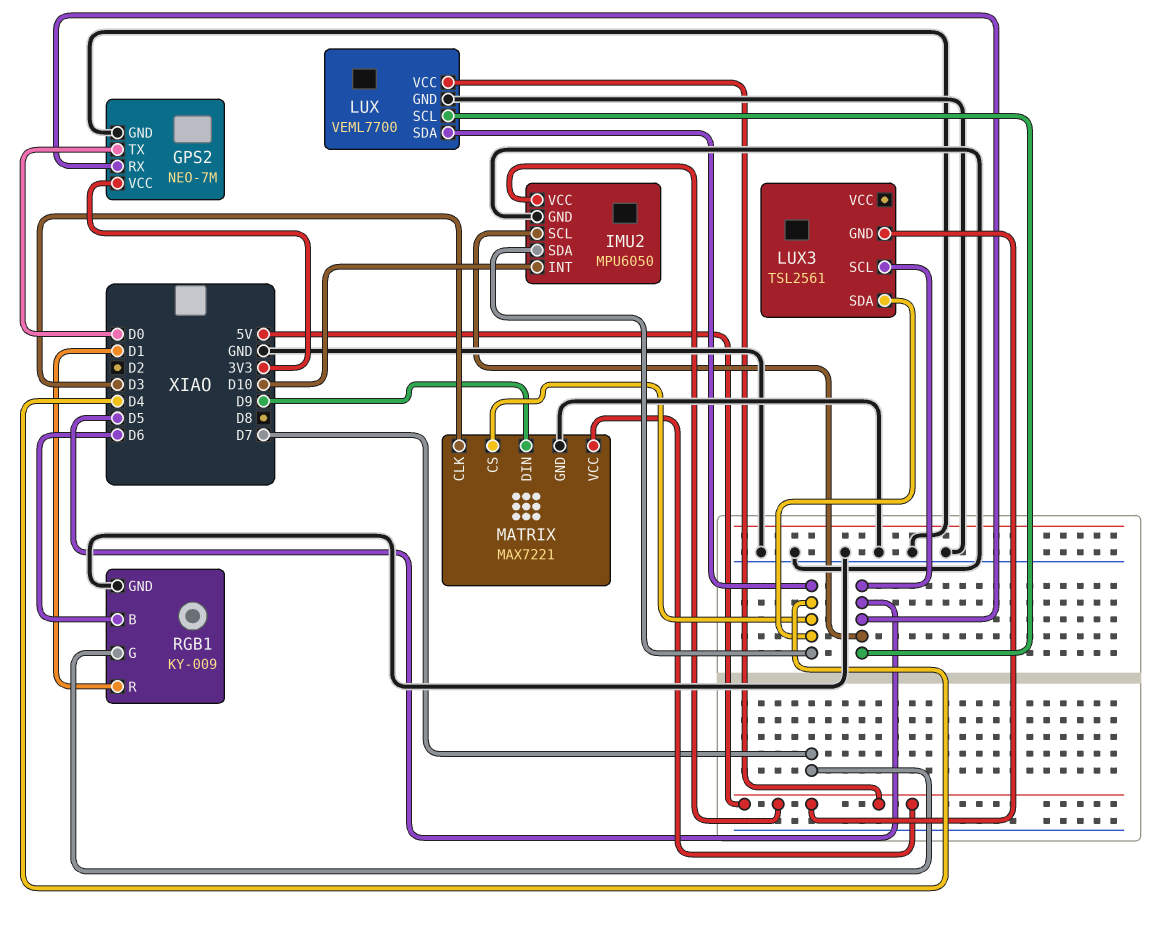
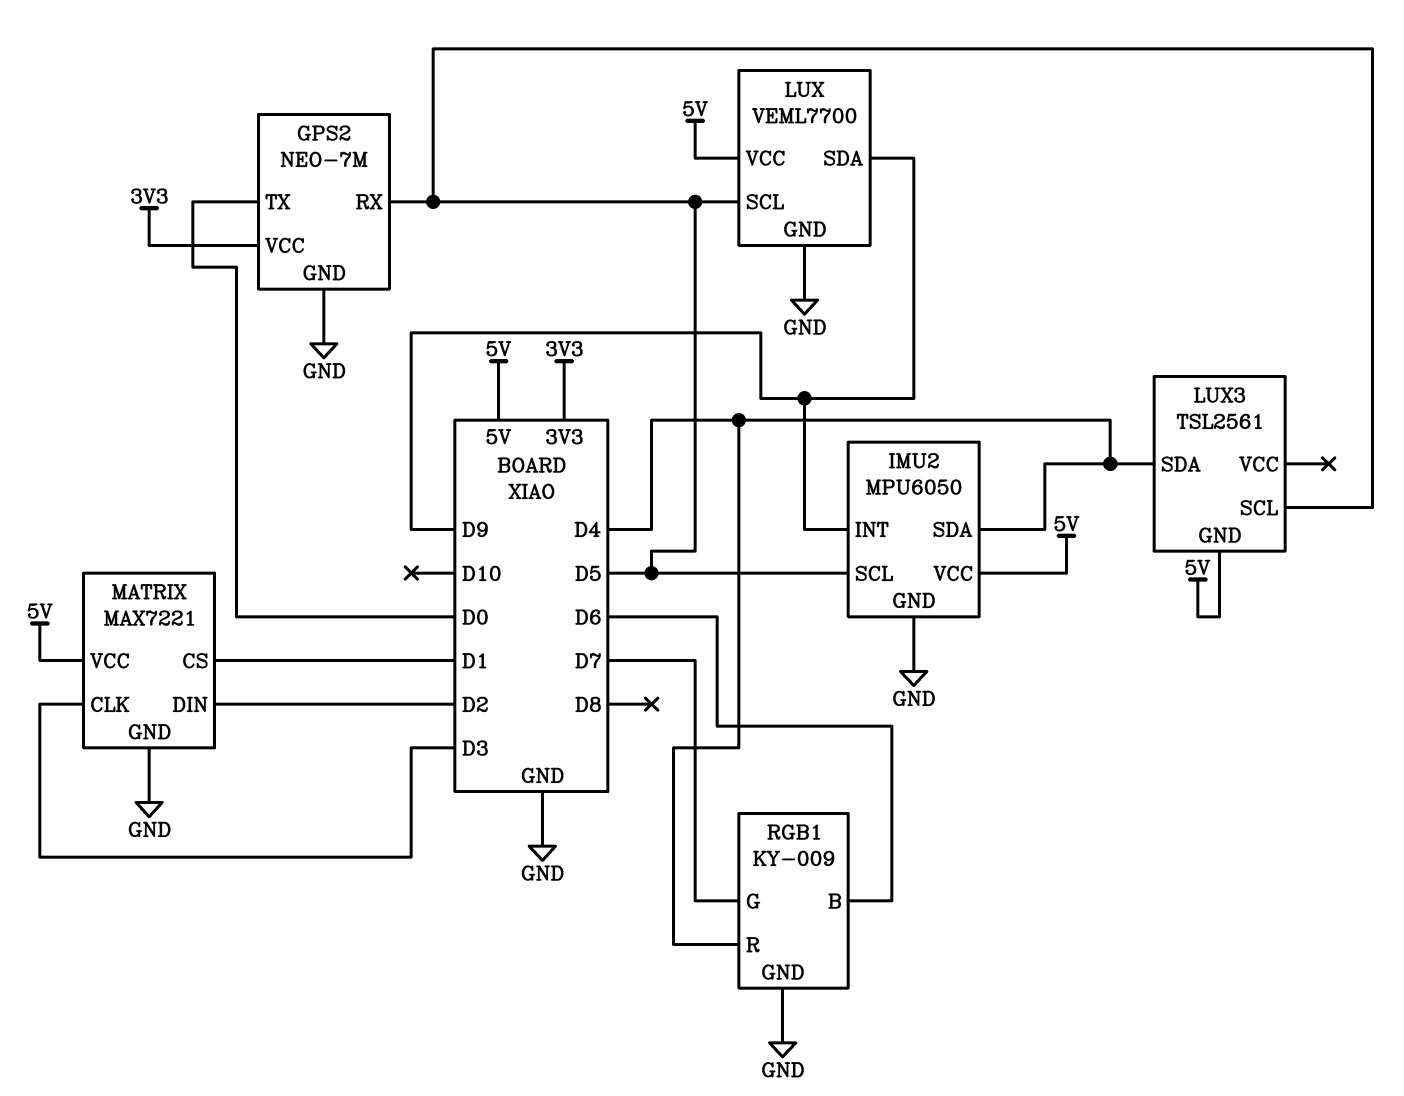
IMU2 pin INT: D10 -> D9
LUX pin SDA: D4 -> D9
MATRIX pin CS: D4 -> D1
MATRIX pin DIN: D9 -> D2
RGB1 pin R: D1 -> D4

